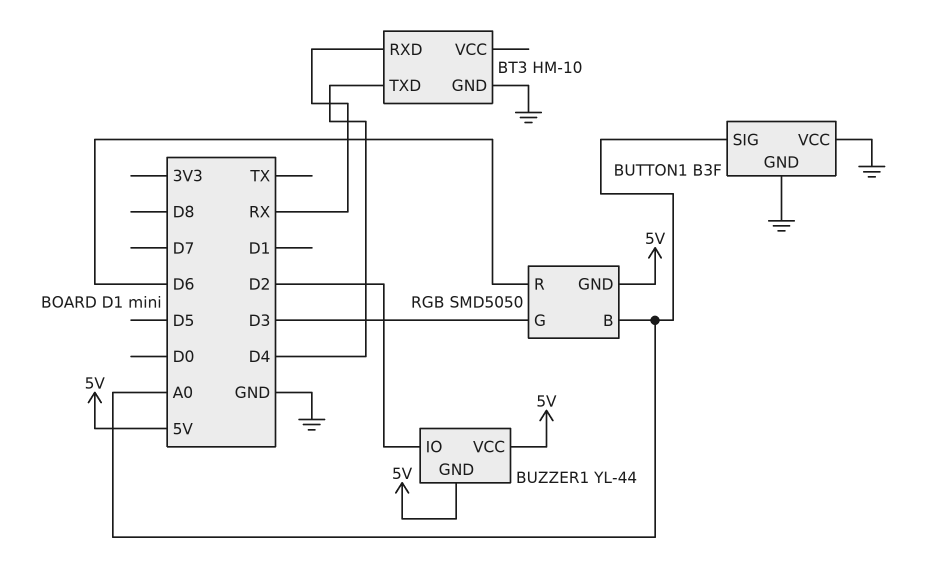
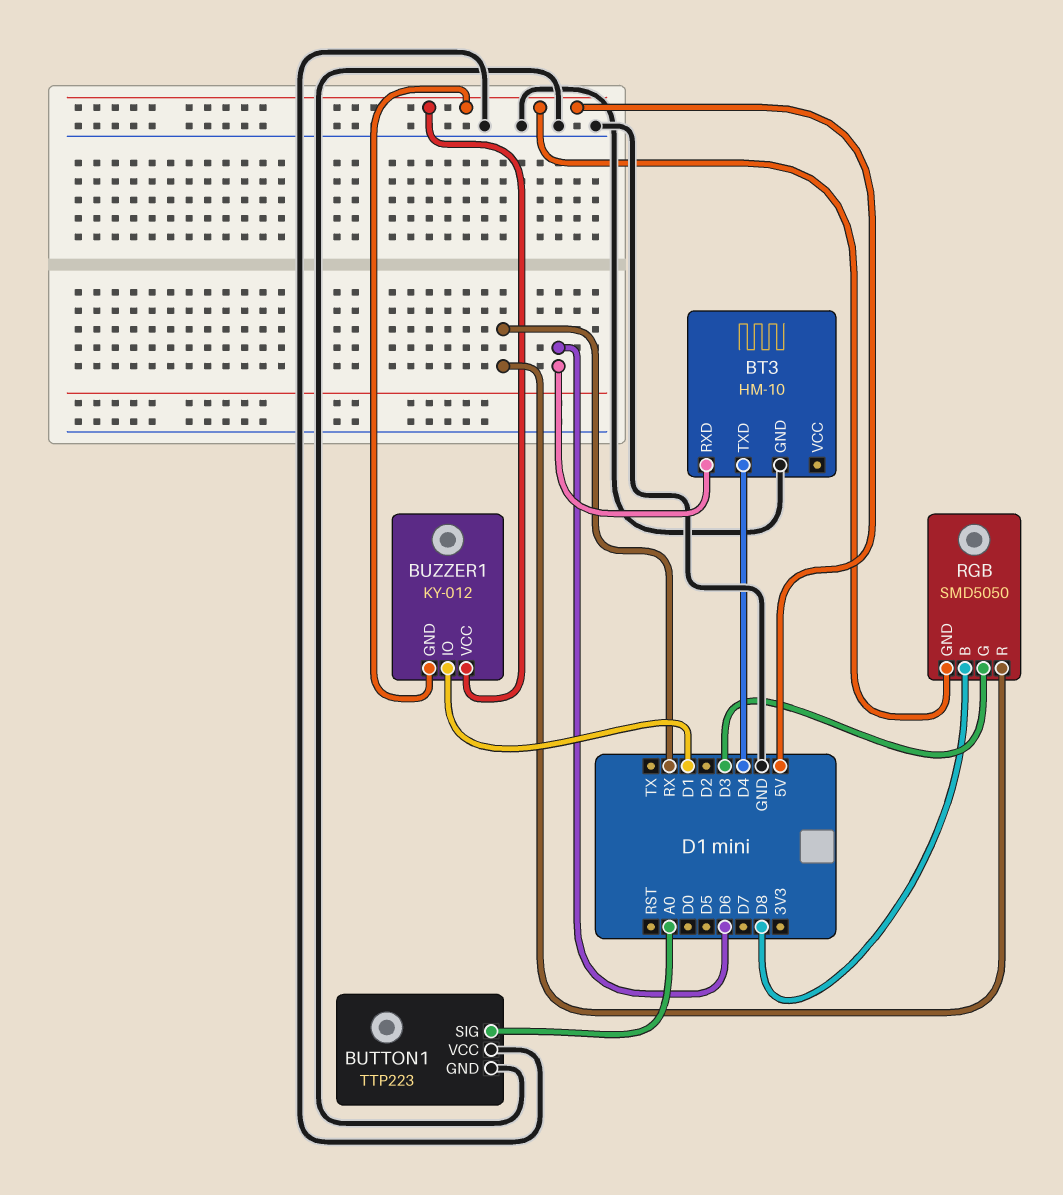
BT3 pin RXD: RX -> D6
BUTTON1: B3F -> TTP223
BUZZER1: YL-44 -> KY-012
BUZZER1 pin IO: D2 -> D1
RGB pin B: A0 -> D8
RGB pin R: D6 -> RX

